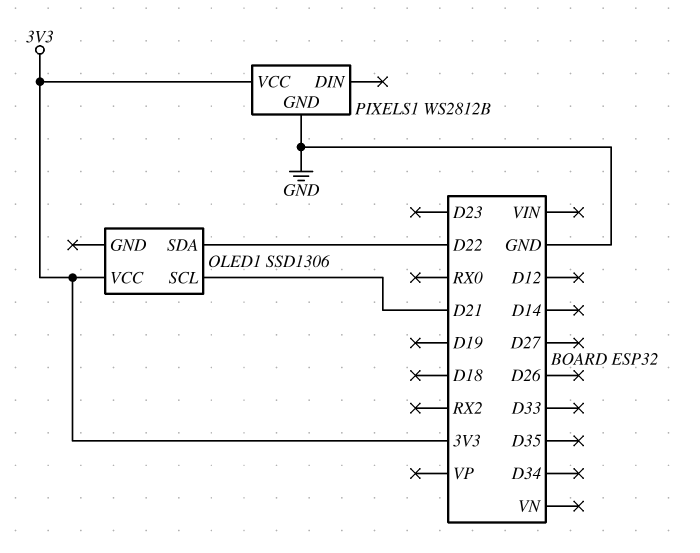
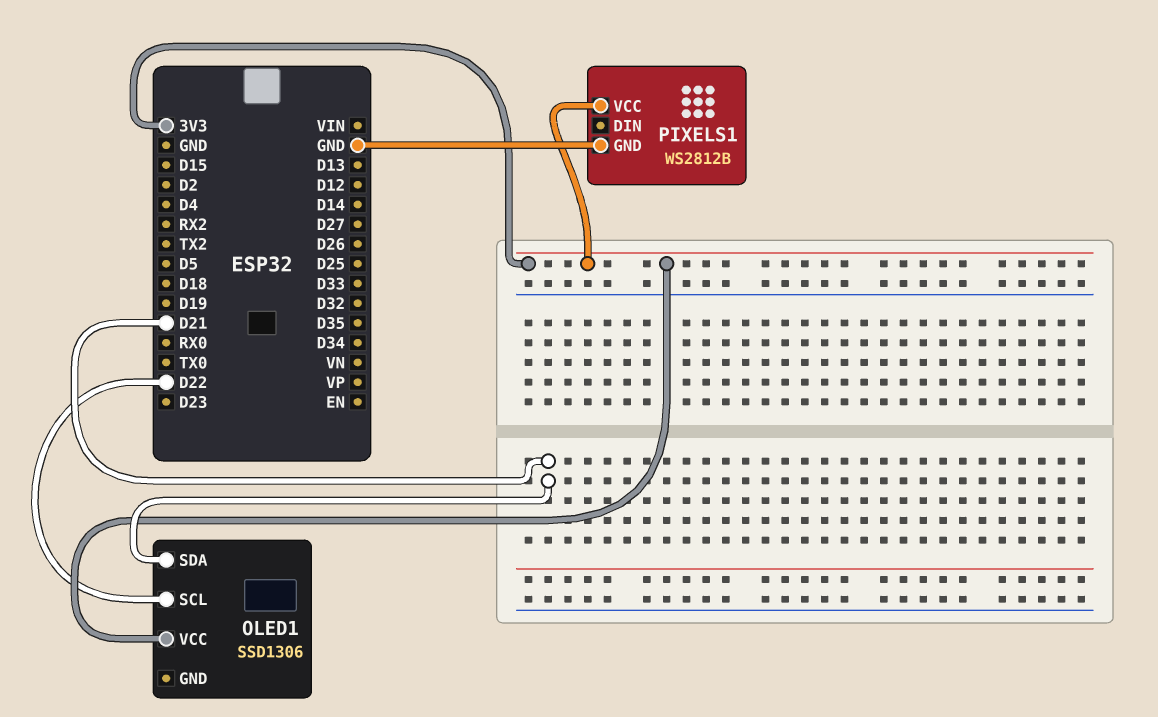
OLED1 pin SCL: D21 -> D22
OLED1 pin SDA: D22 -> D21

